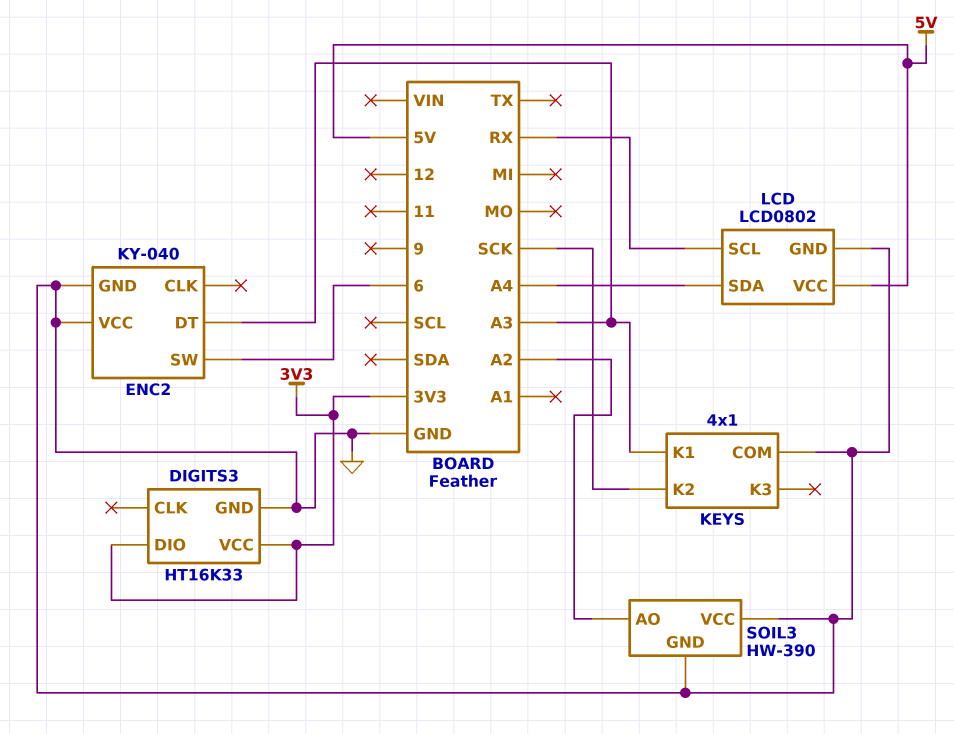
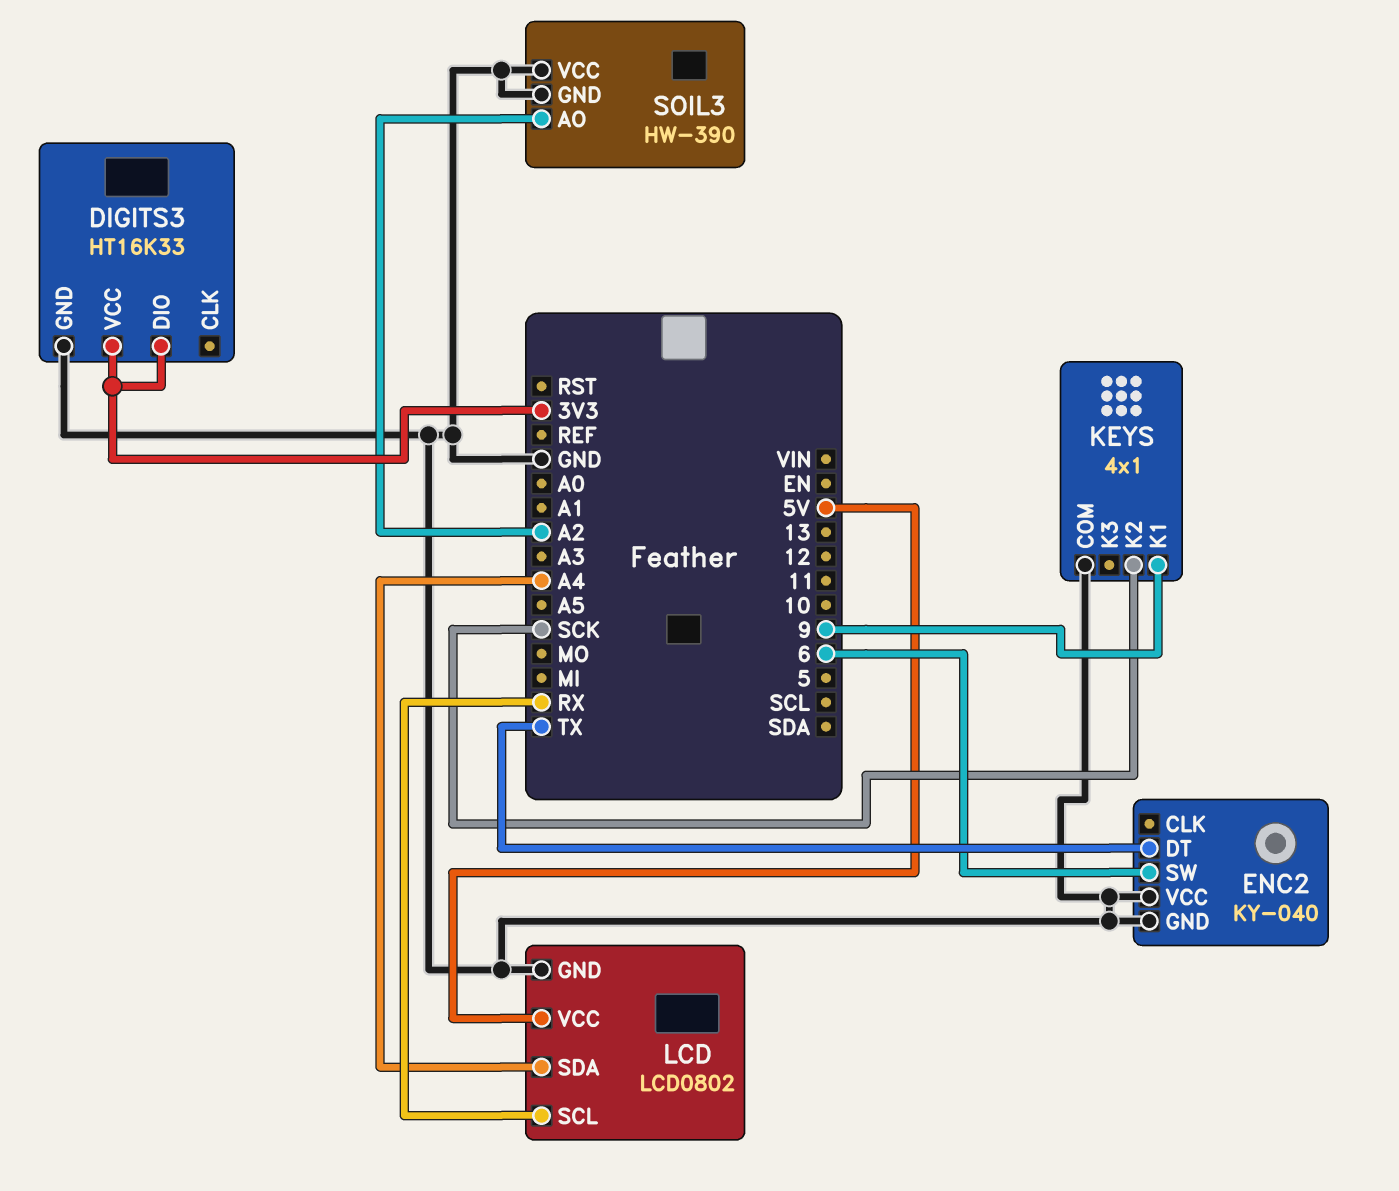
ENC2 pin DT: A3 -> TX
KEYS pin K1: A3 -> 9

